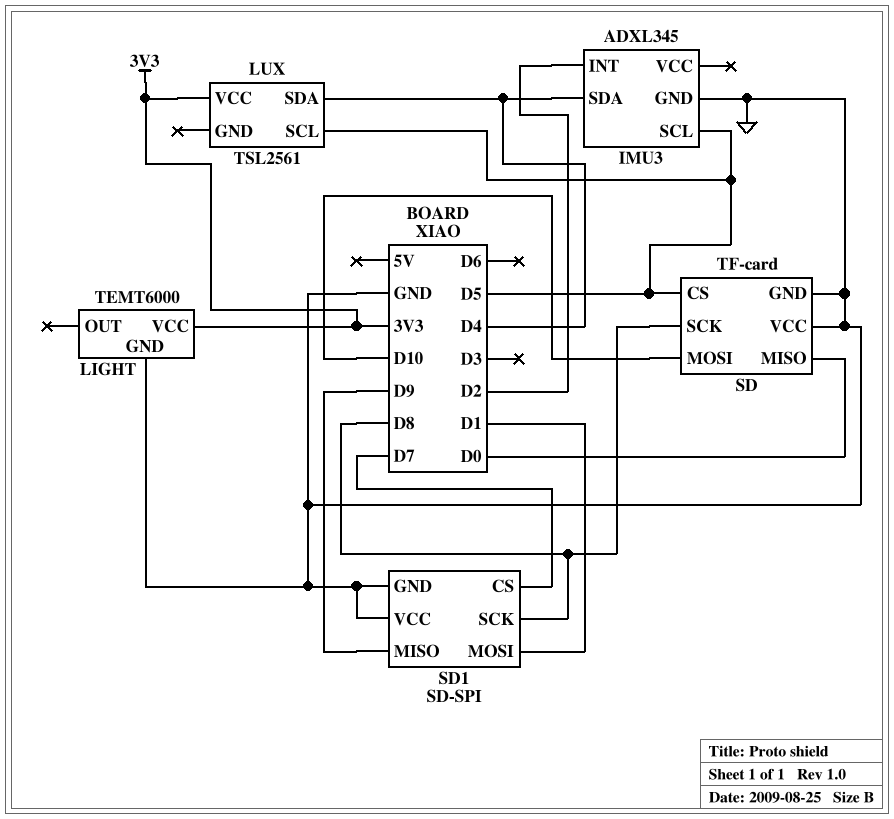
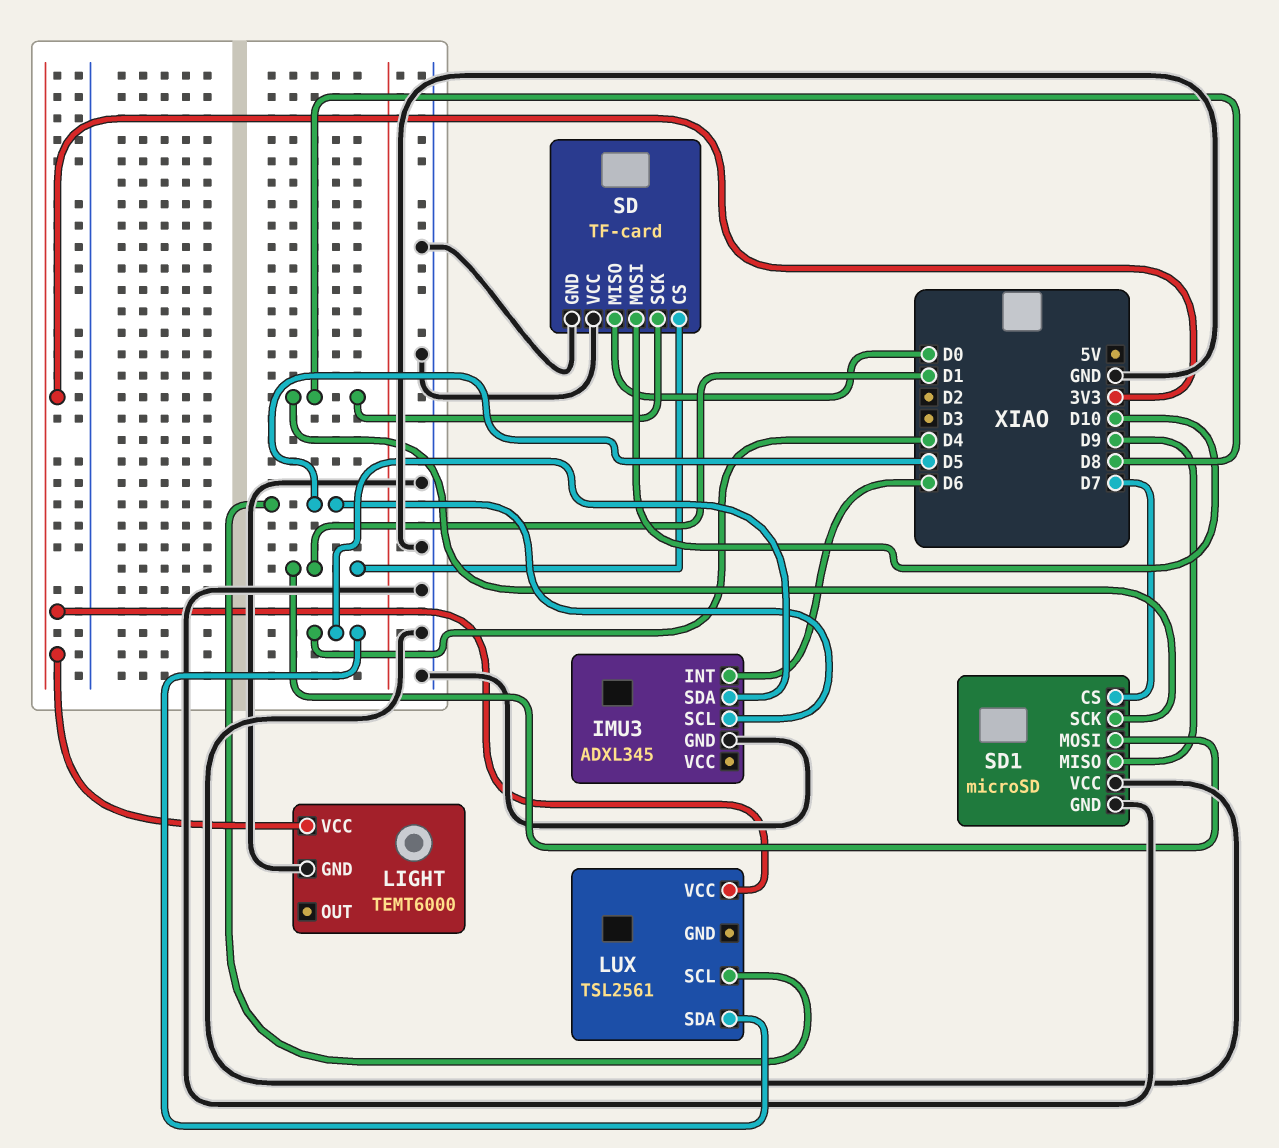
IMU3 pin INT: D2 -> D6
SD pin CS: D5 -> D1
SD1: SD-SPI -> microSD

